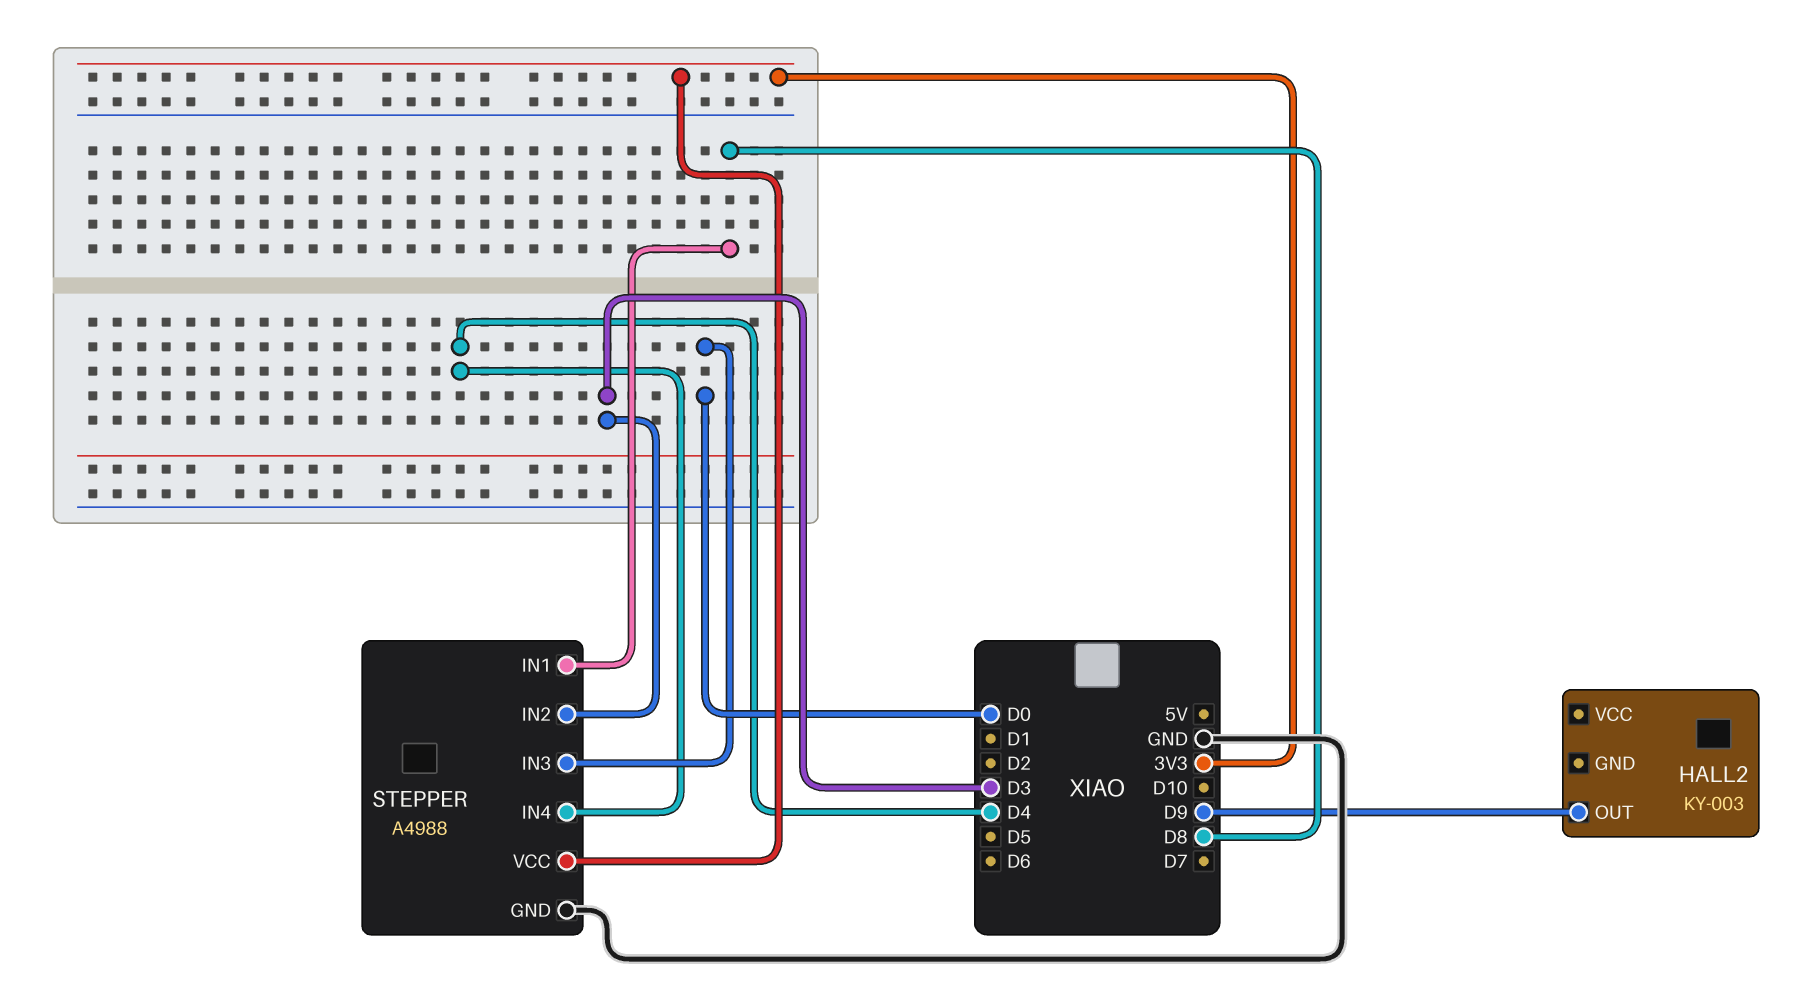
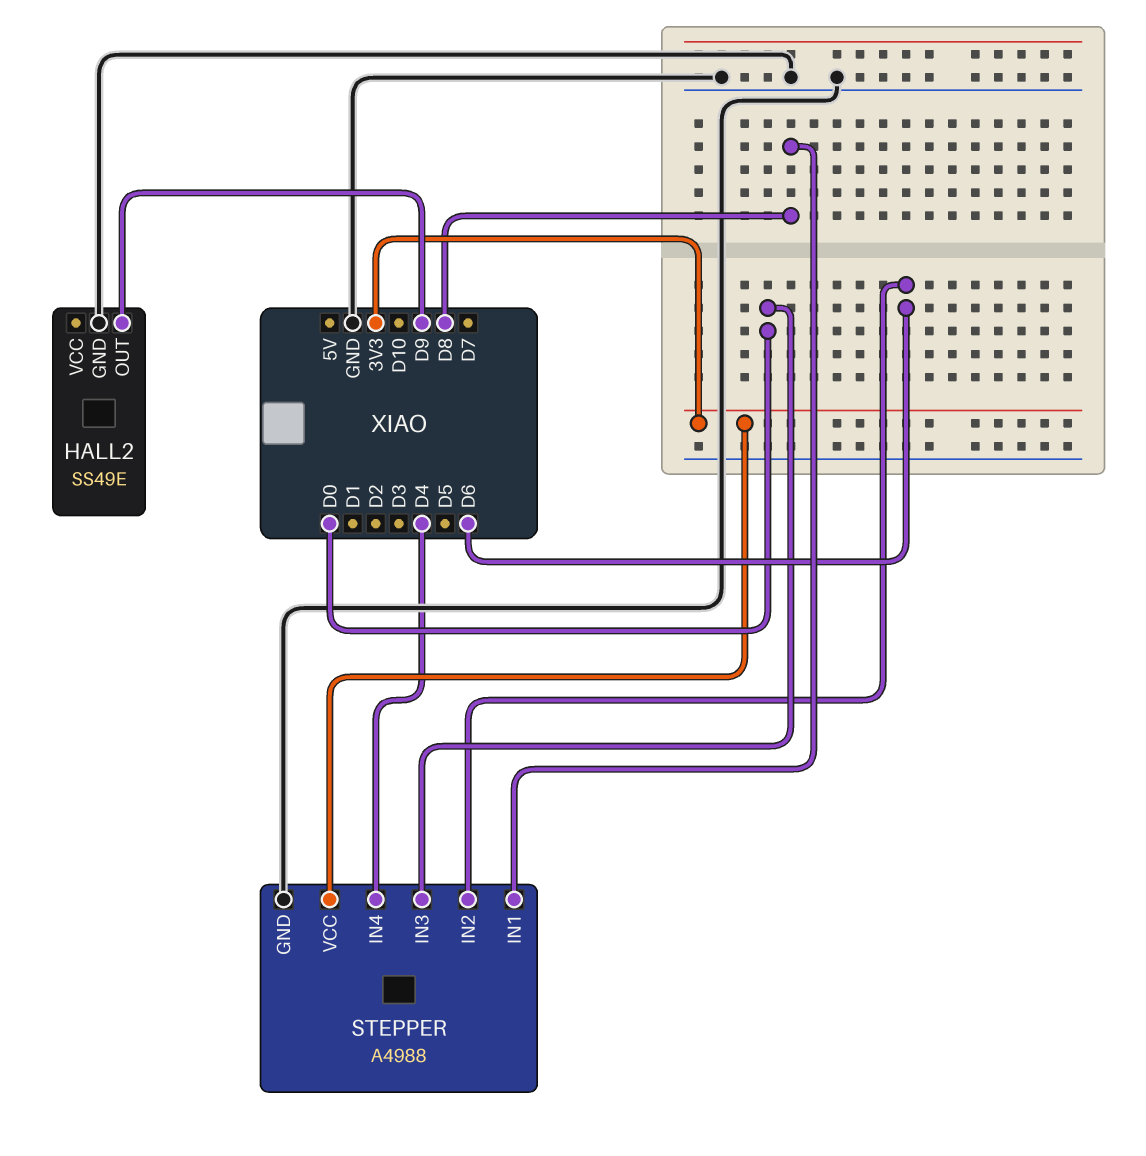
HALL2: KY-003 -> SS49E
HALL2 pin GND: none -> GND
STEPPER pin IN2: D3 -> D6

